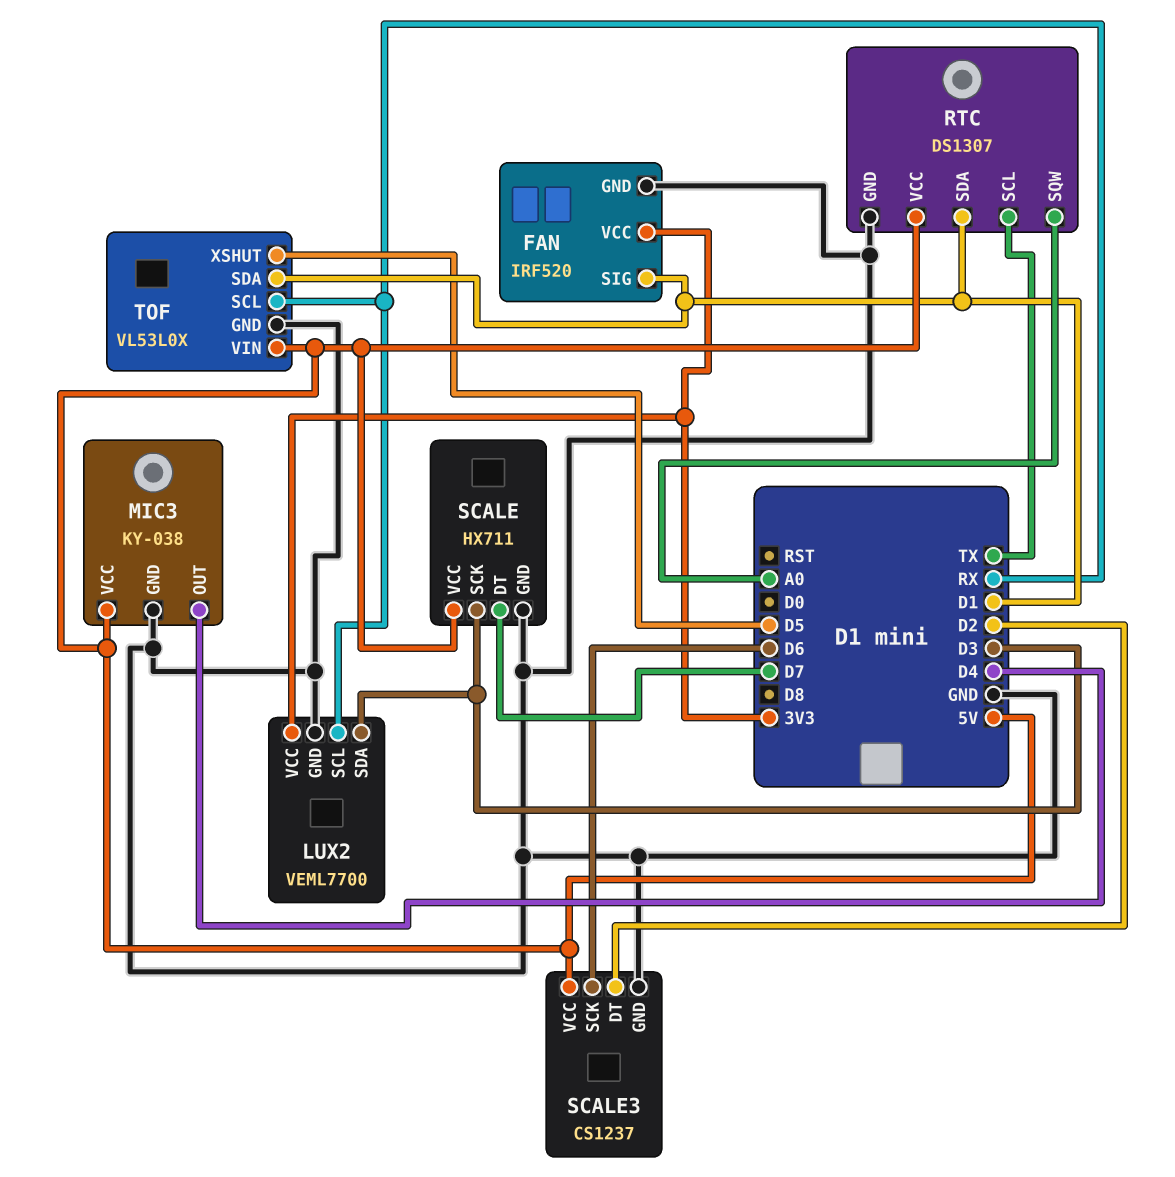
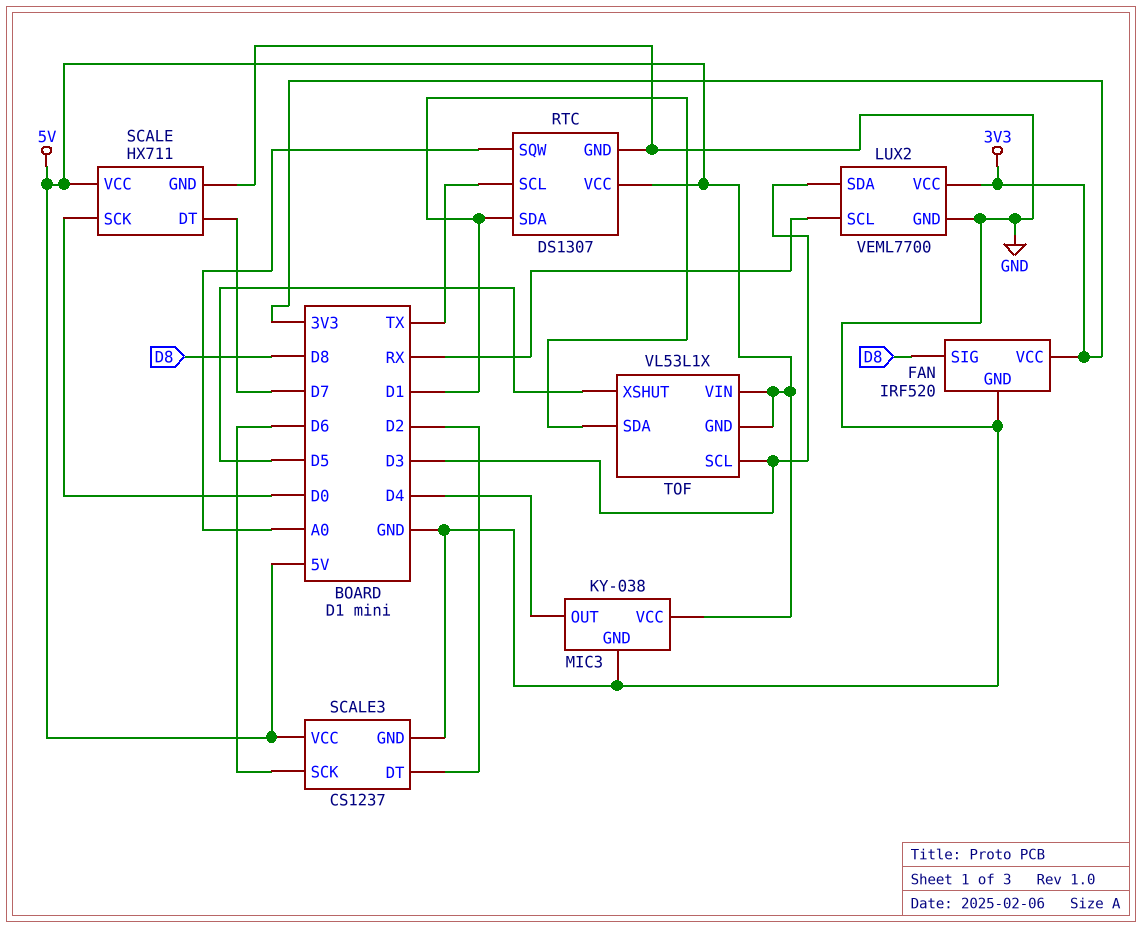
FAN pin SIG: D1 -> D8
SCALE pin SCK: D3 -> D0
TOF: VL53L0X -> VL53L1X
TOF pin GND: GND -> 5V
TOF pin SCL: RX -> D3

